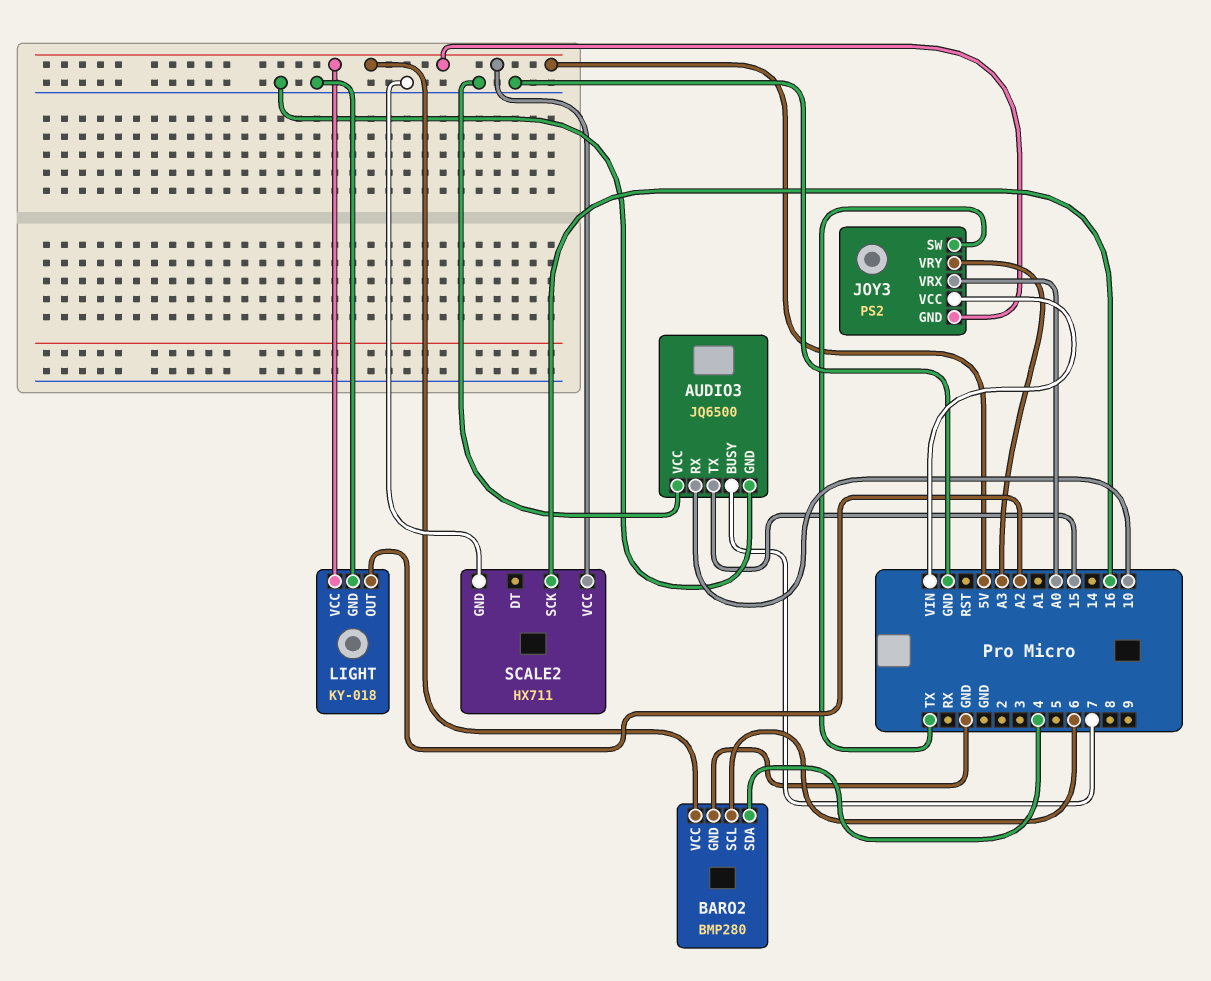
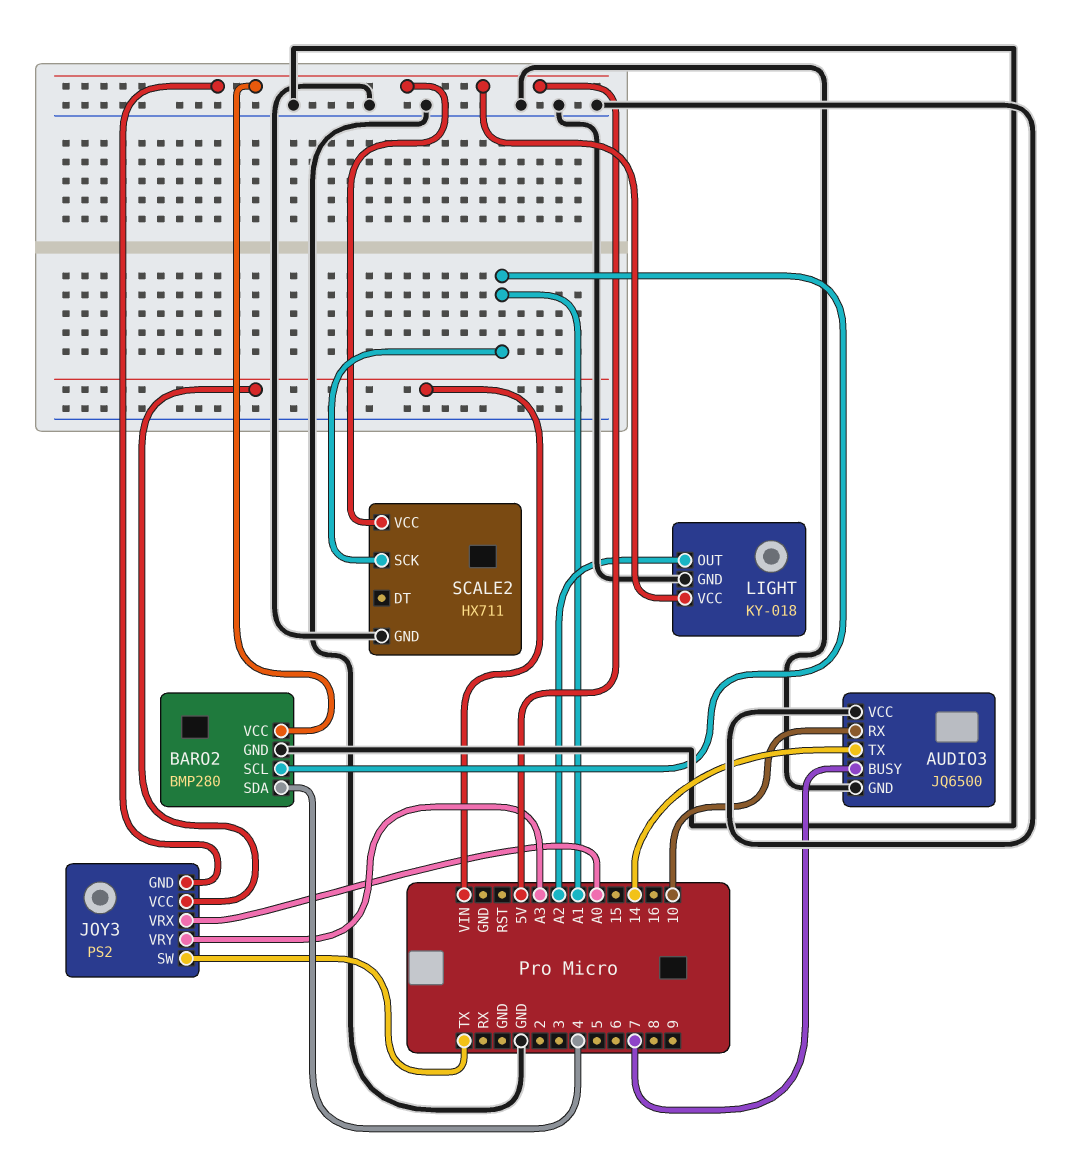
AUDIO3 pin TX: 15 -> 14
BARO2 pin SCL: 6 -> A1
SCALE2 pin SCK: 16 -> A1

